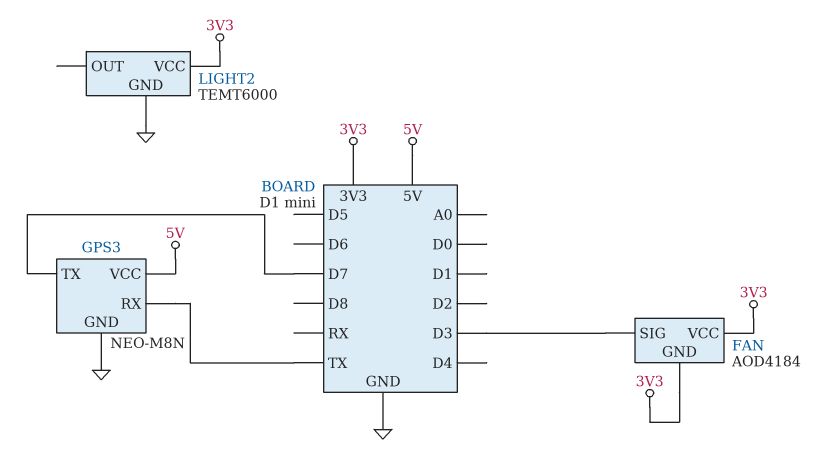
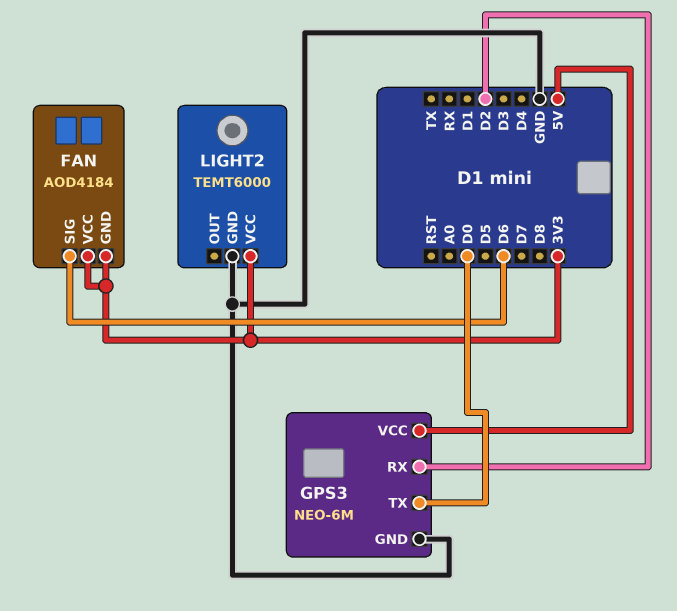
FAN pin SIG: D3 -> D6
GPS3: NEO-M8N -> NEO-6M
GPS3 pin RX: TX -> D2
GPS3 pin TX: D7 -> D0

